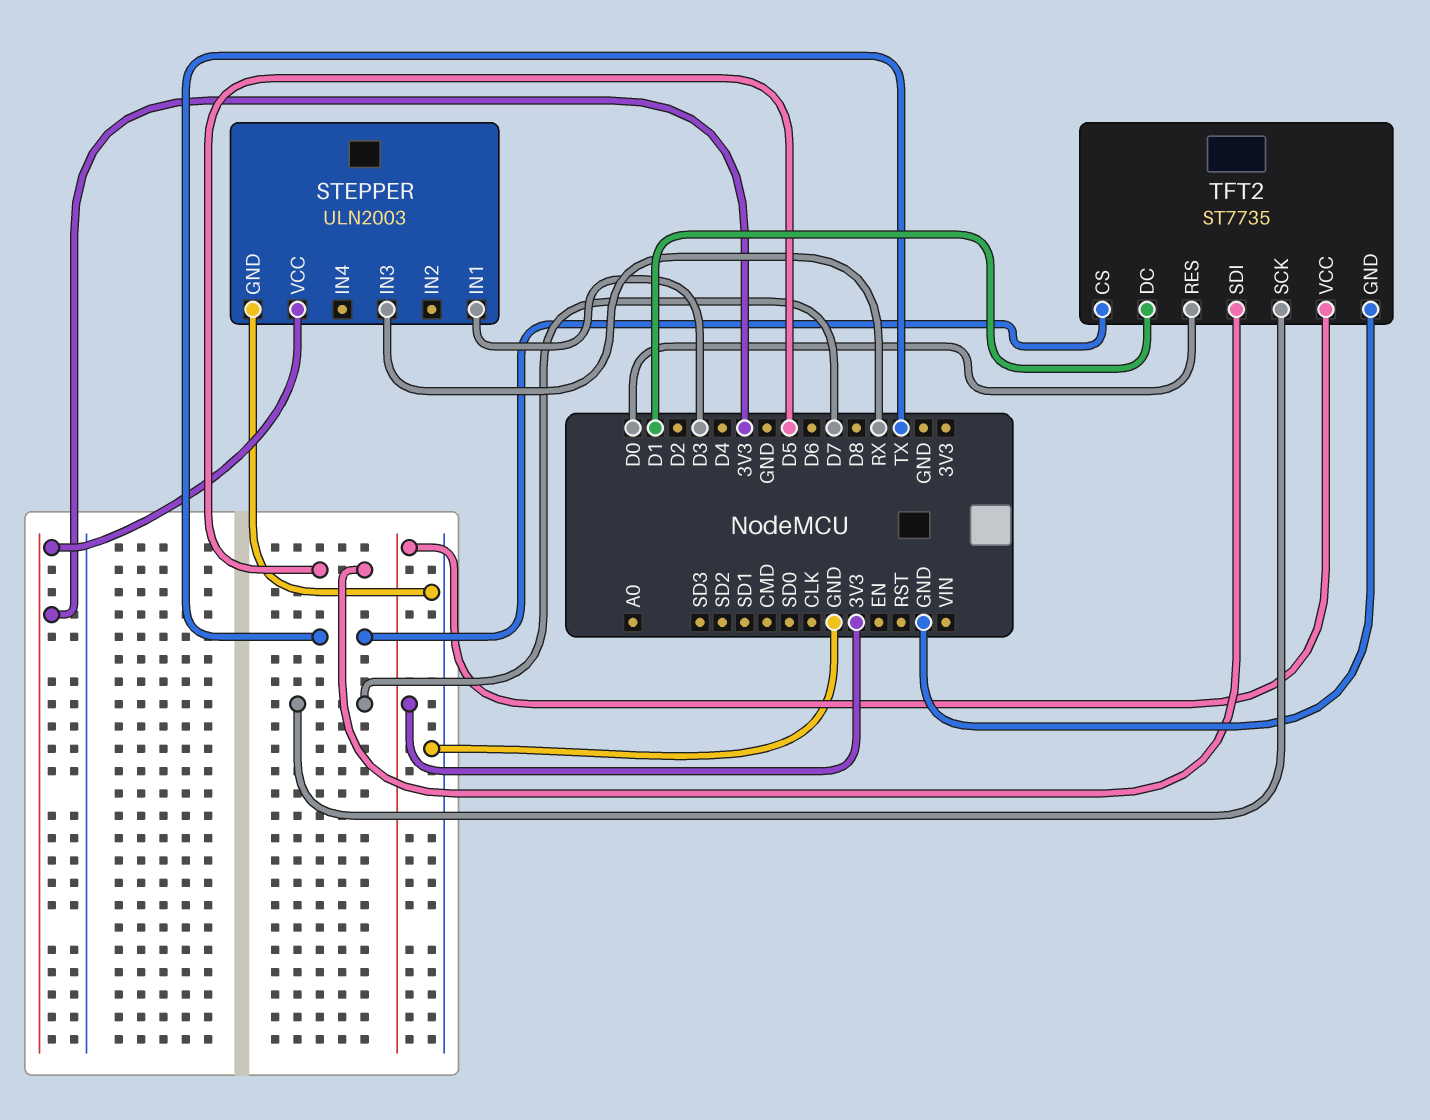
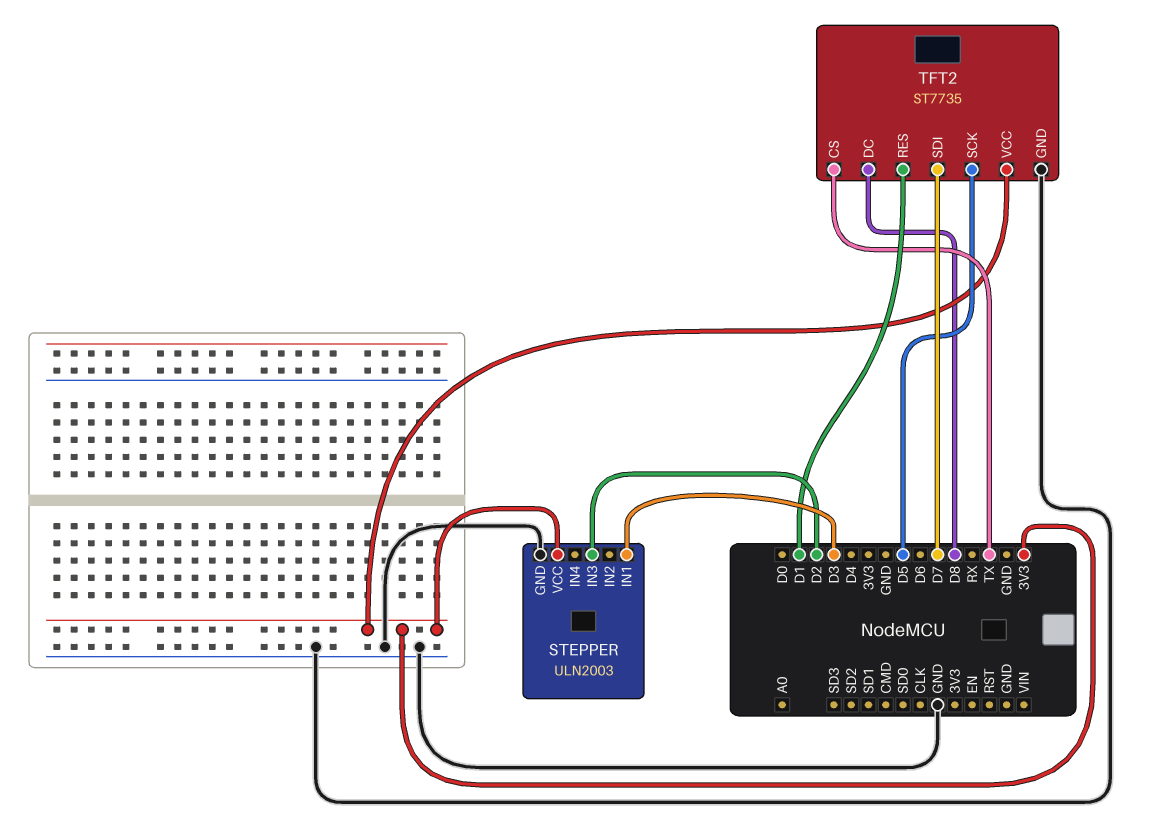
STEPPER pin IN3: RX -> D2
TFT2 pin DC: D1 -> D8
TFT2 pin RES: D0 -> D1
TFT2 pin SCK: D7 -> D5
TFT2 pin SDI: D5 -> D7

